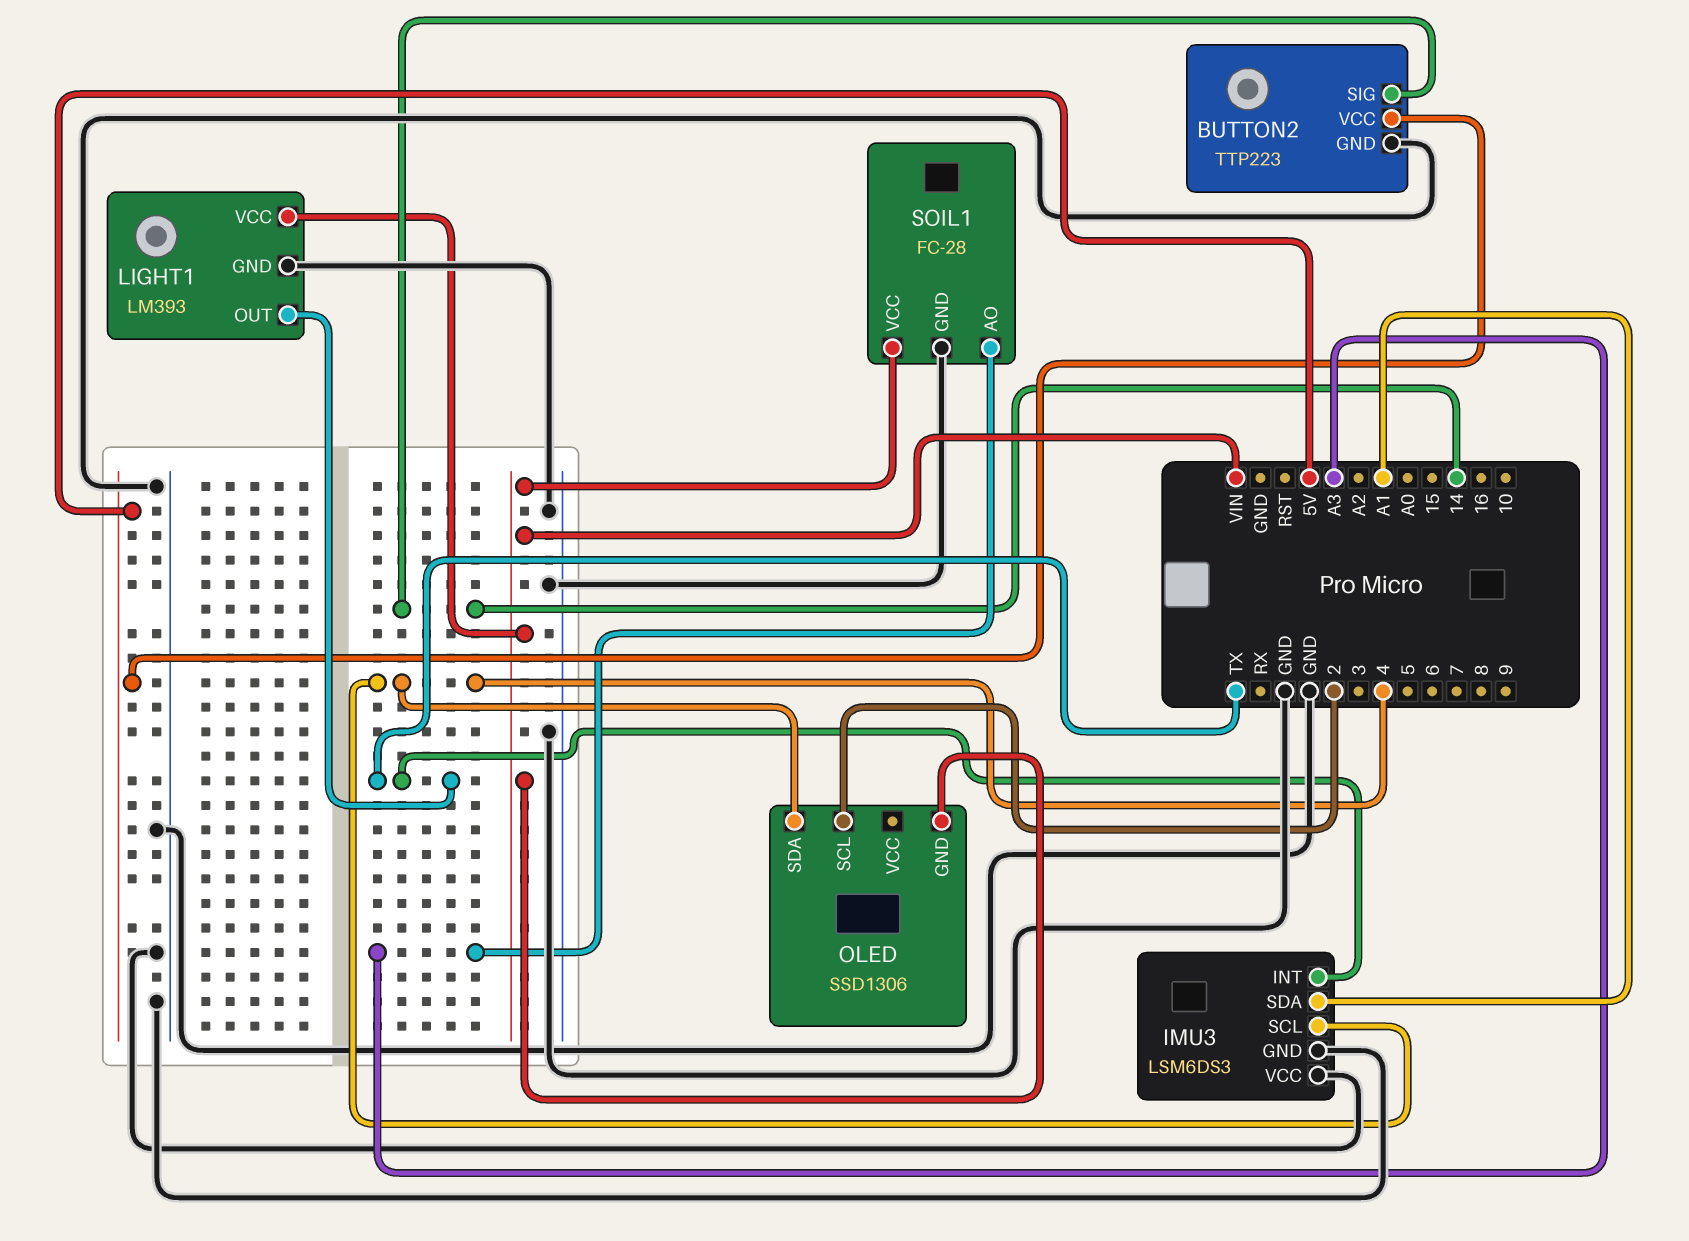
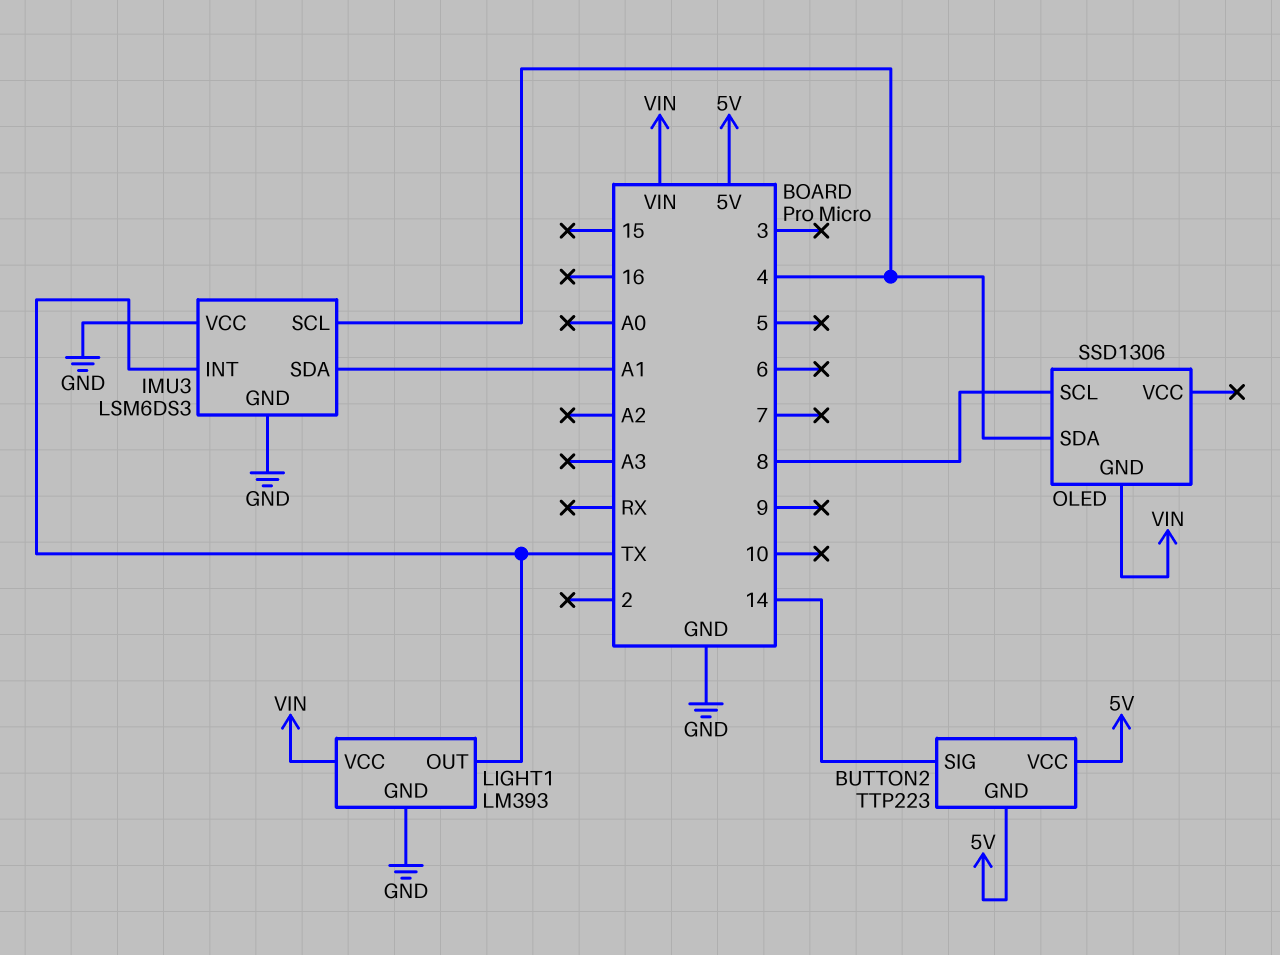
BUTTON2 pin GND: GND -> 5V
OLED pin SCL: 2 -> 8
SOIL1: FC-28 -> none
SOIL1 pin AO: A3 -> none
SOIL1 pin GND: GND -> none
SOIL1 pin VCC: VIN -> none

